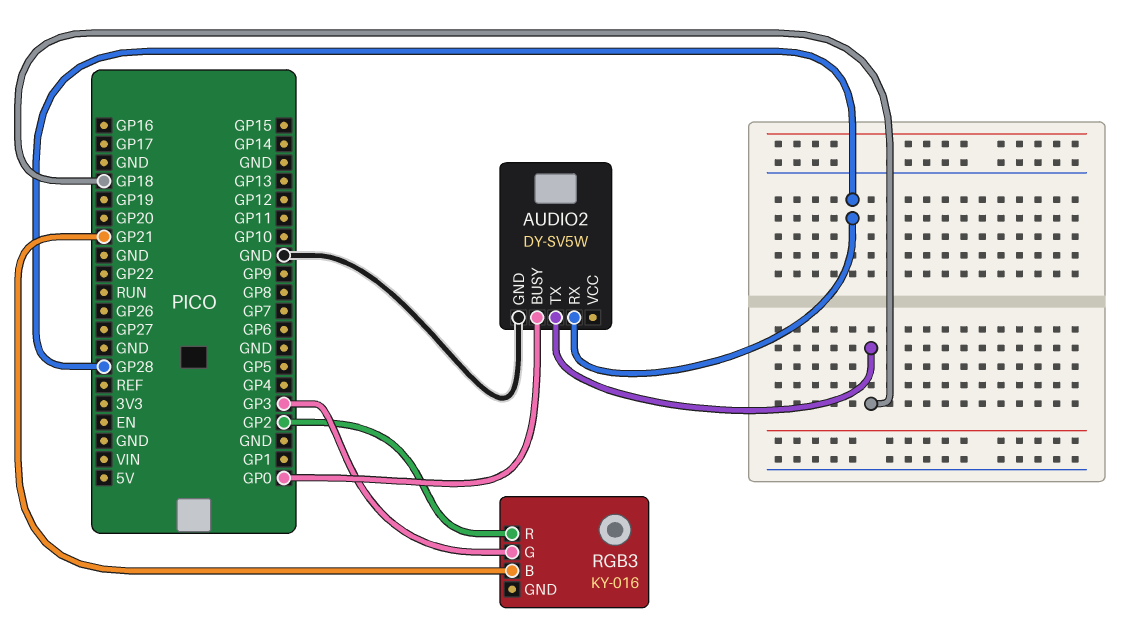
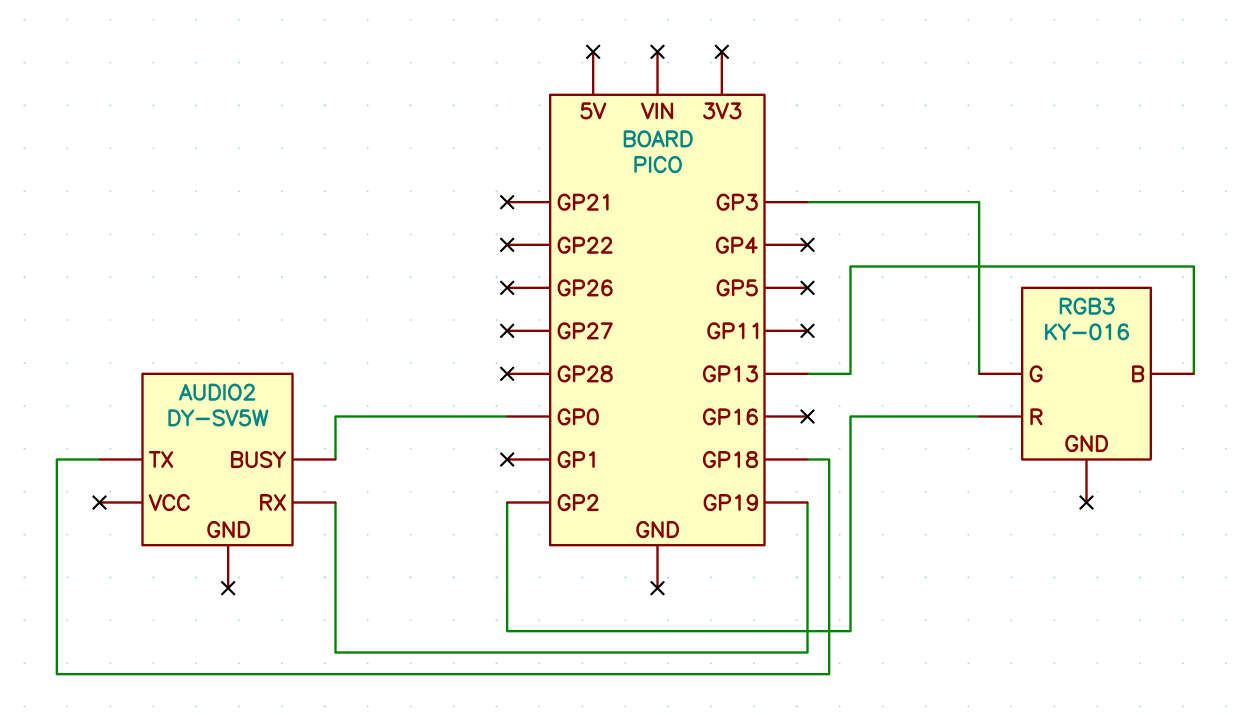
AUDIO2 pin GND: GND -> none
AUDIO2 pin RX: GP28 -> GP19
RGB3 pin B: GP21 -> GP13

